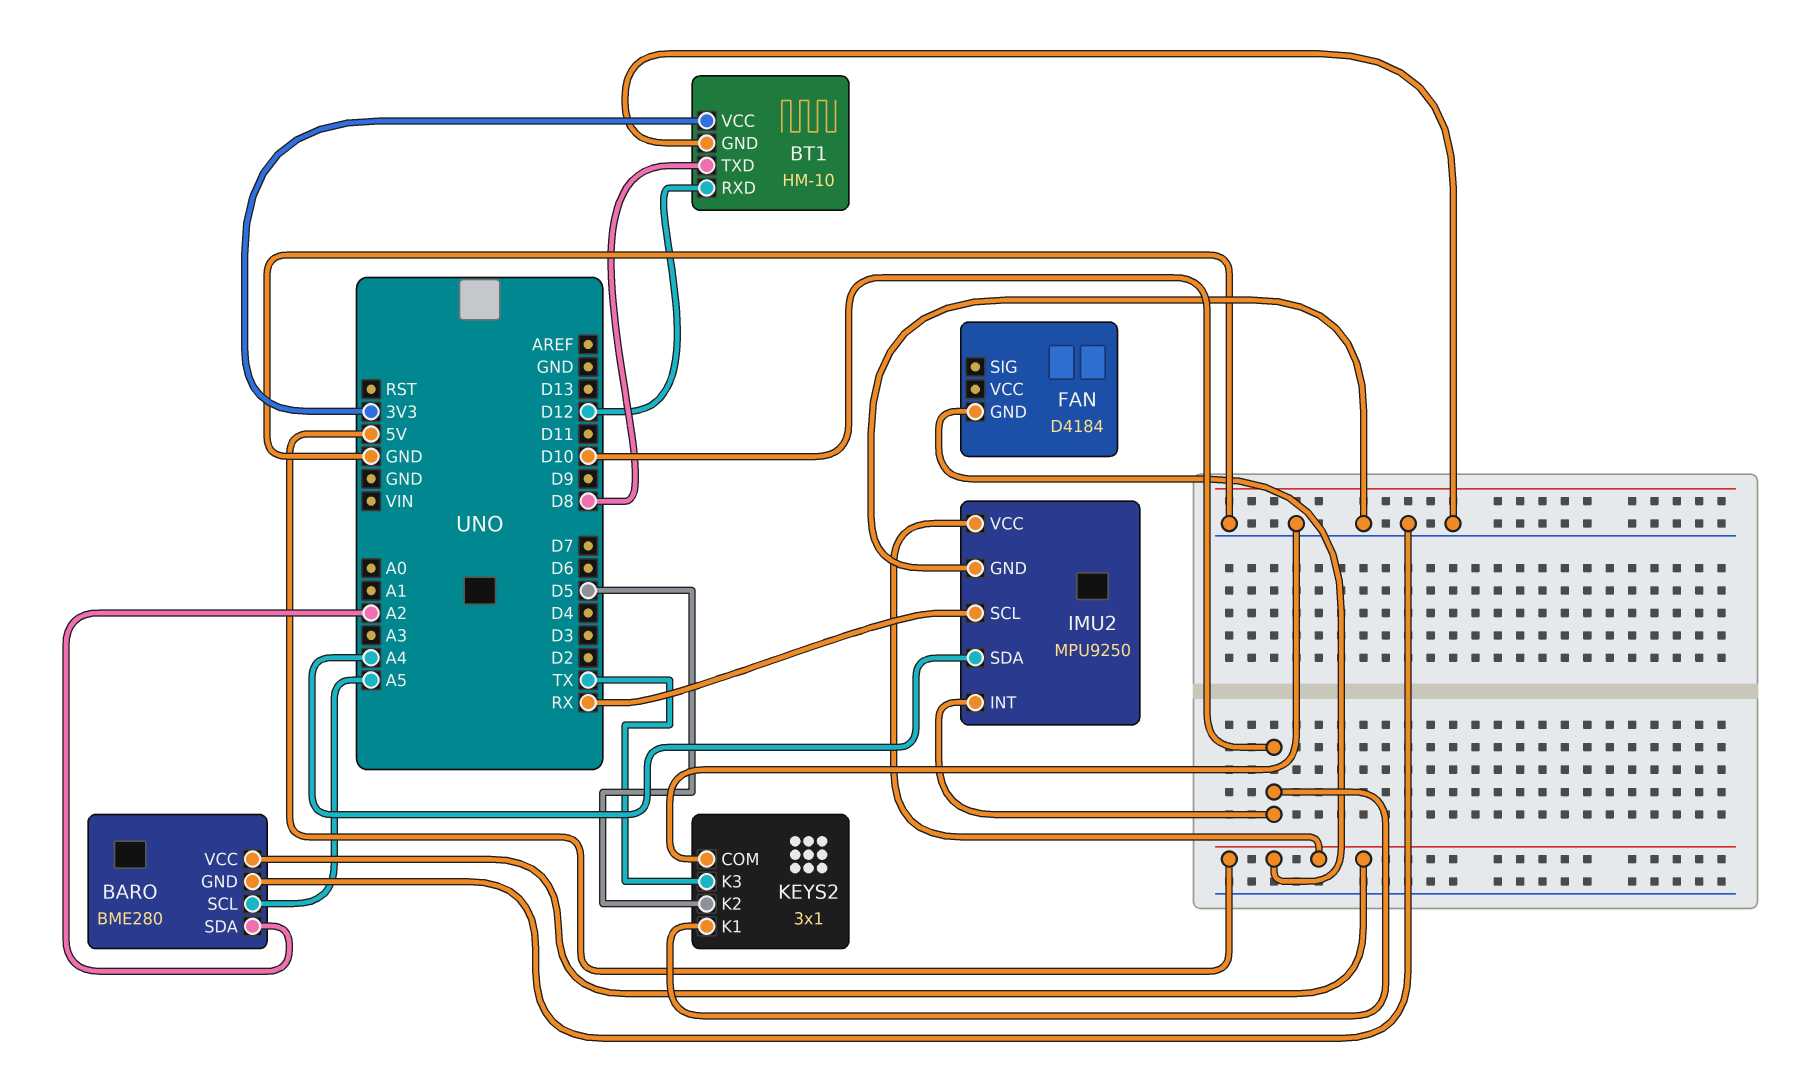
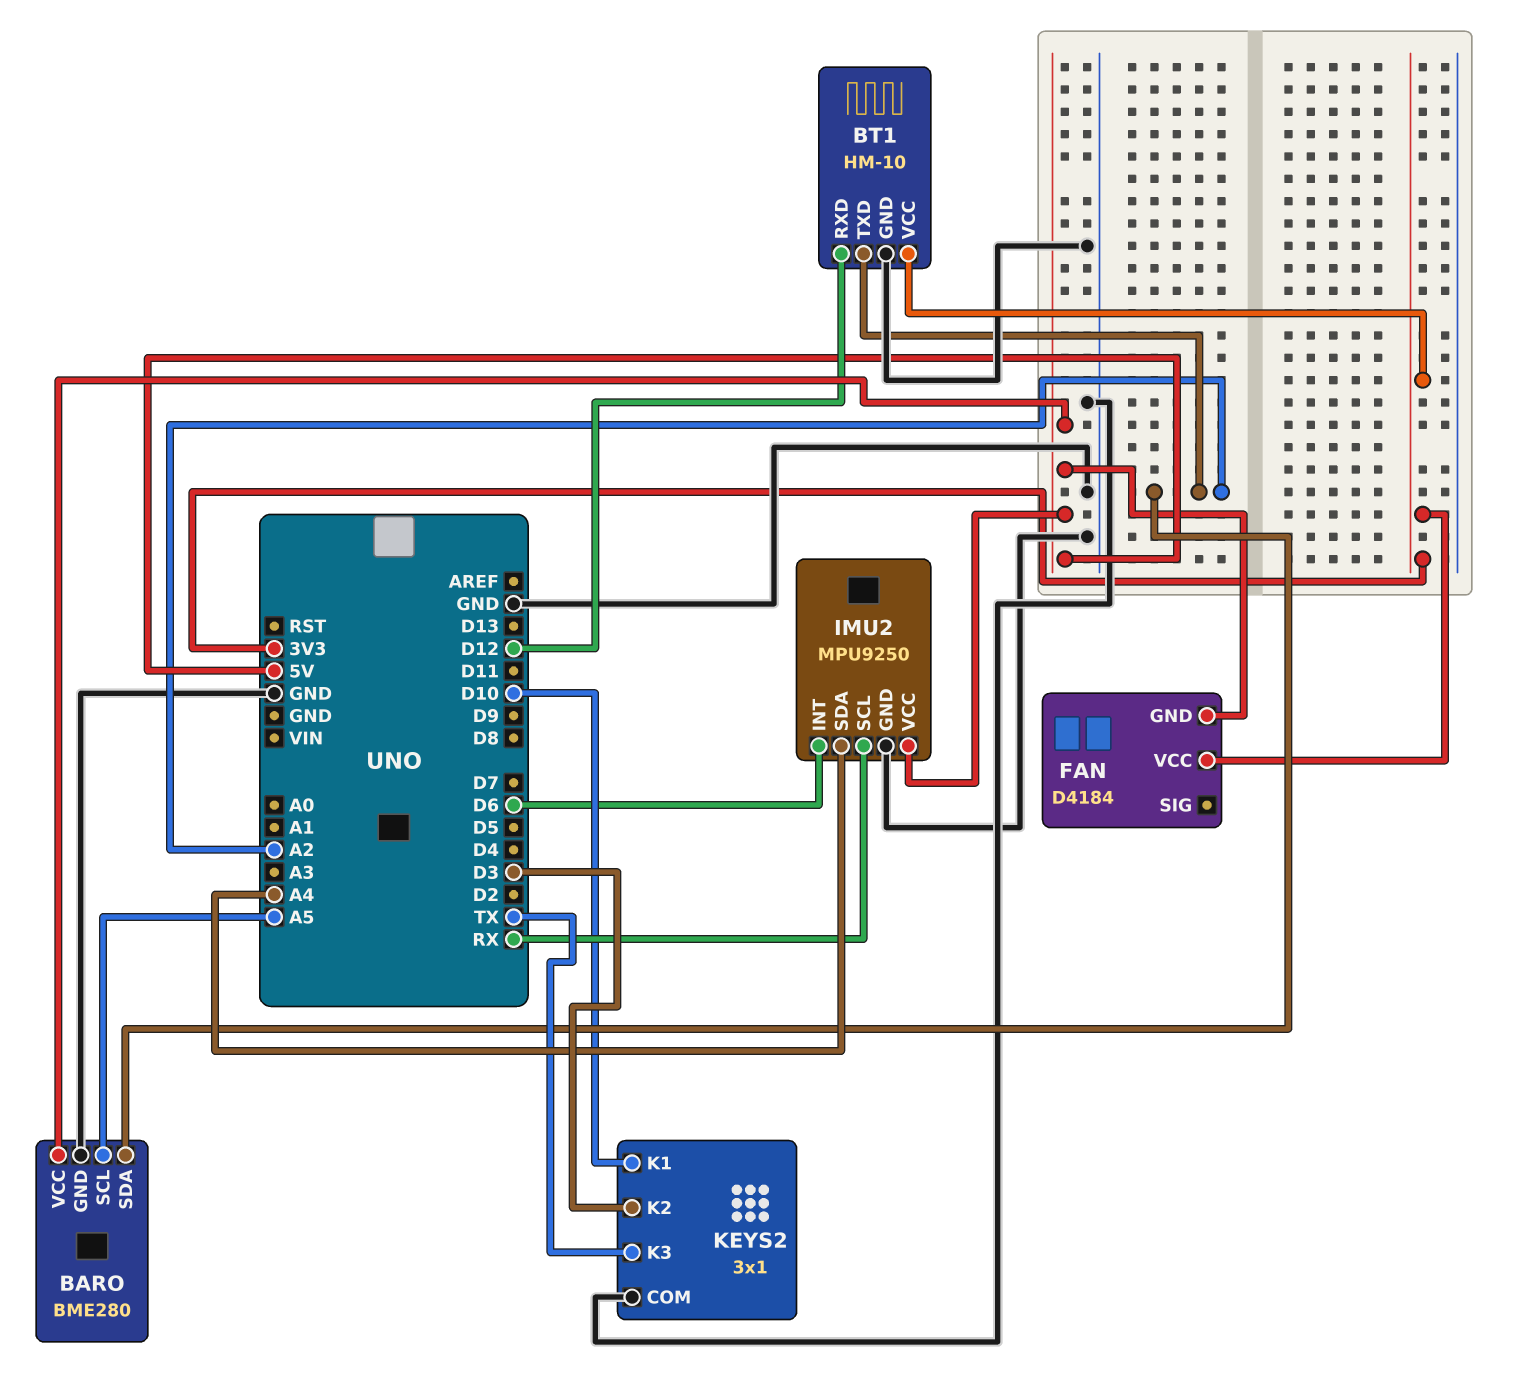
BT1 pin TXD: D8 -> A2
FAN pin VCC: none -> 3V3
IMU2 pin INT: D10 -> D6
KEYS2 pin K2: D5 -> D3

